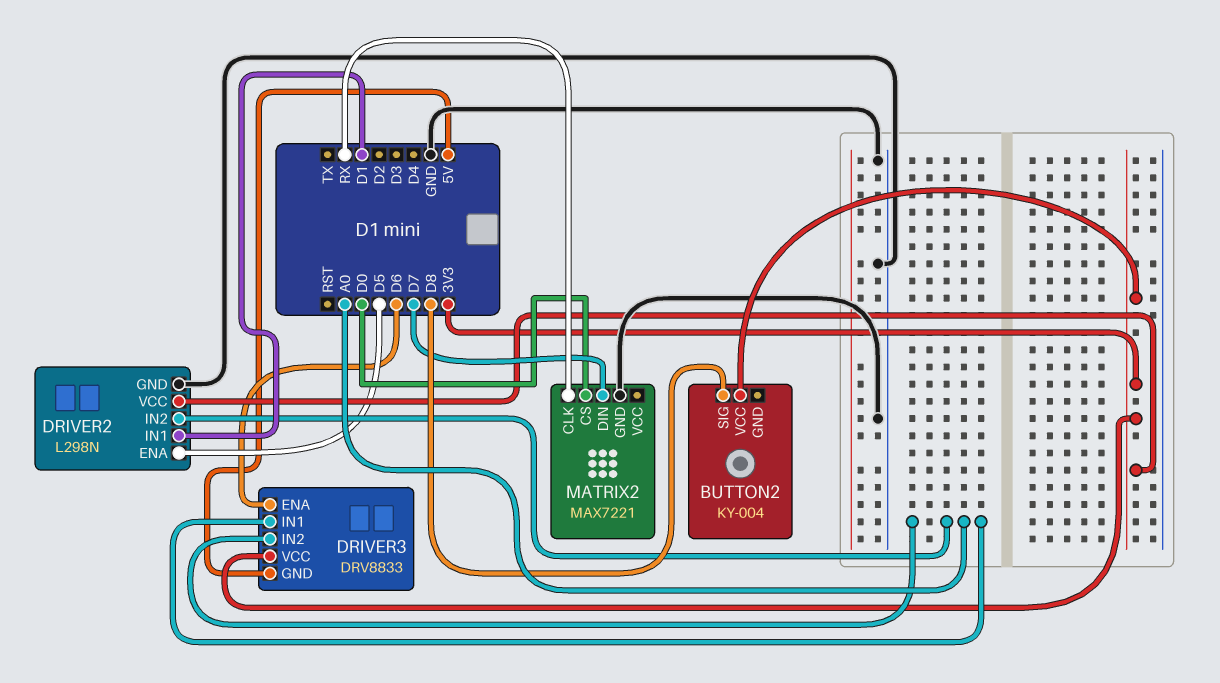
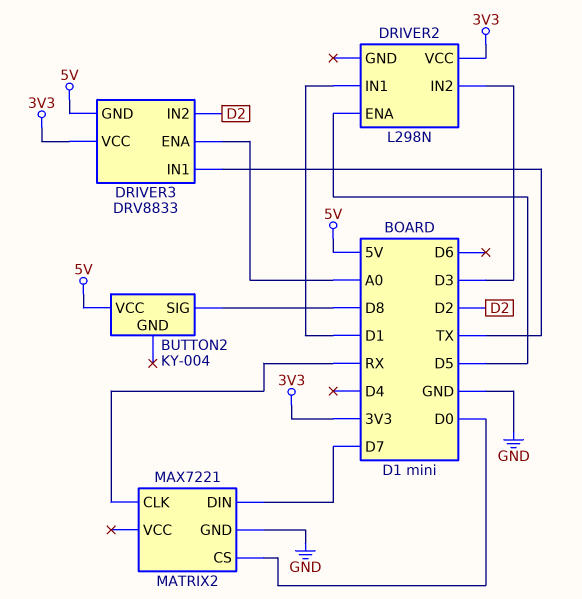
BUTTON2 pin VCC: 3V3 -> 5V
DRIVER2 pin GND: GND -> none
DRIVER2 pin IN2: A0 -> D3
DRIVER3 pin ENA: D6 -> A0
DRIVER3 pin IN1: A0 -> TX
DRIVER3 pin IN2: A0 -> D2

